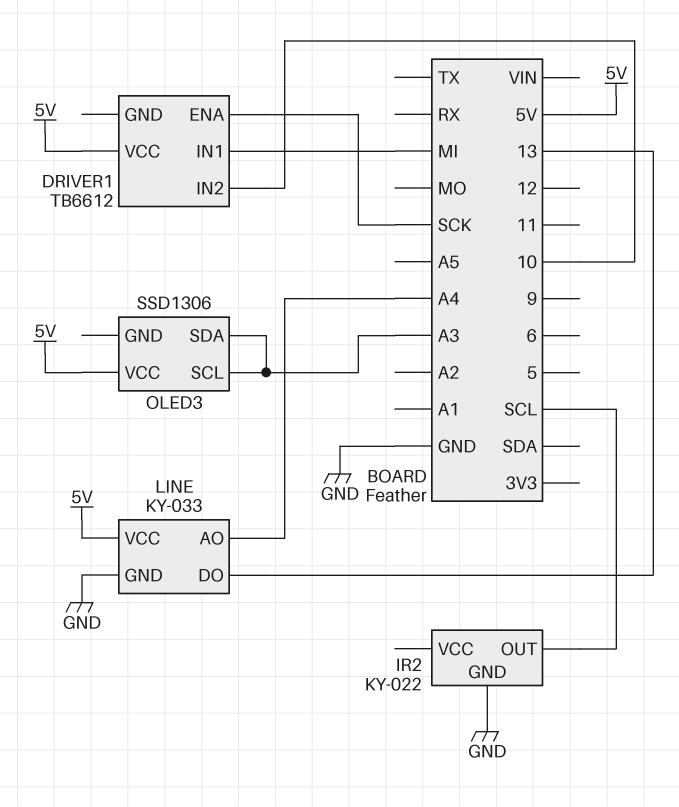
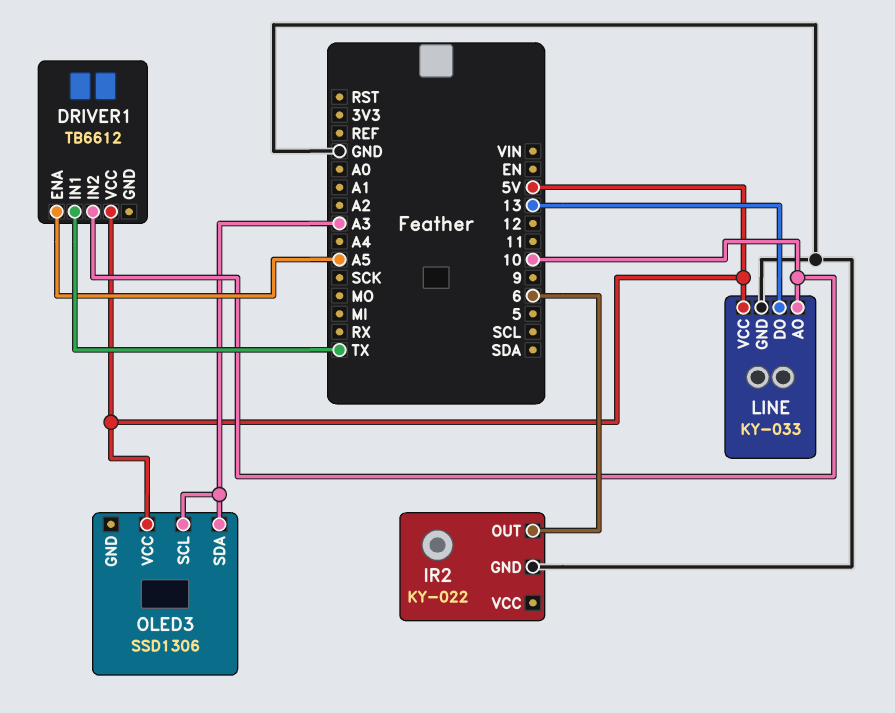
DRIVER1 pin ENA: SCK -> A5
DRIVER1 pin IN1: MI -> TX
IR2 pin OUT: SCL -> 6
LINE pin AO: A4 -> 10

